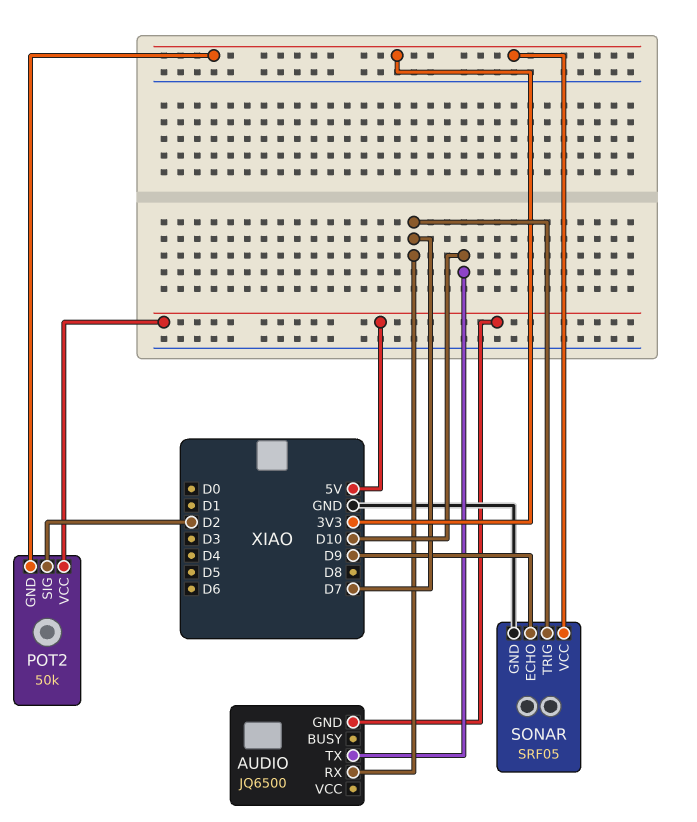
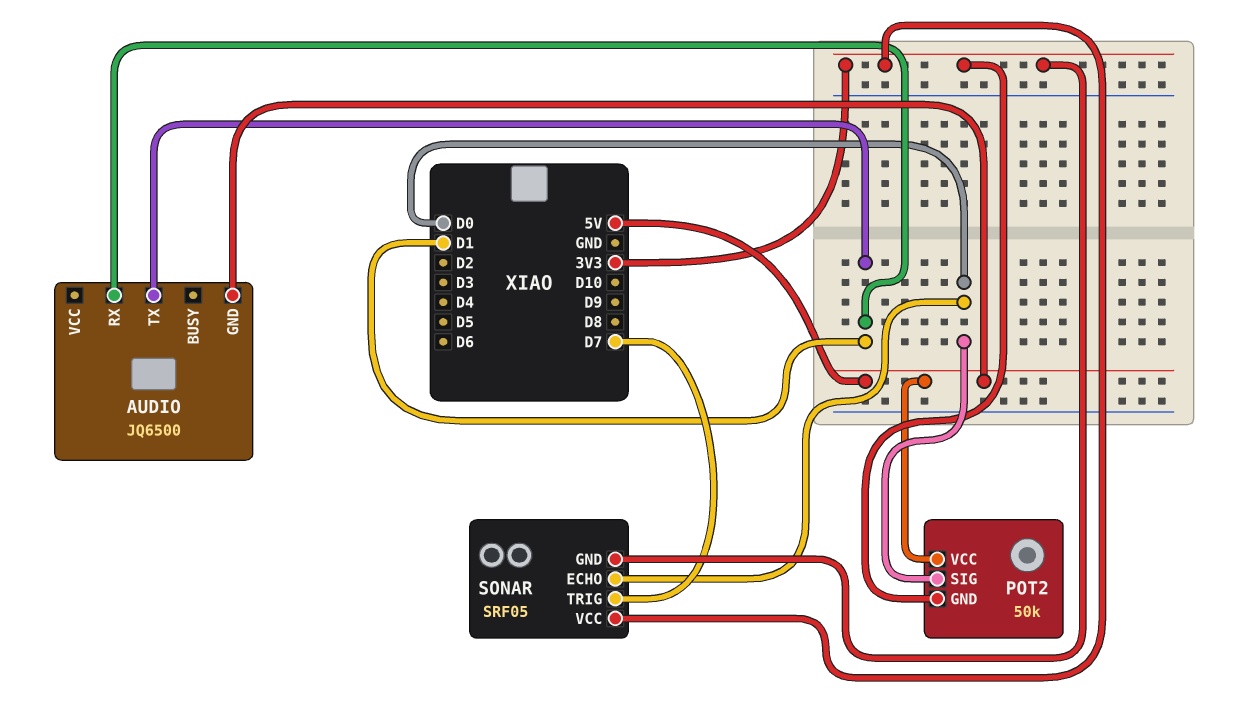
AUDIO pin RX: D7 -> D1
AUDIO pin TX: D10 -> D1
POT2 pin SIG: D2 -> D0
SONAR pin ECHO: D9 -> D0
SONAR pin GND: GND -> 3V3

